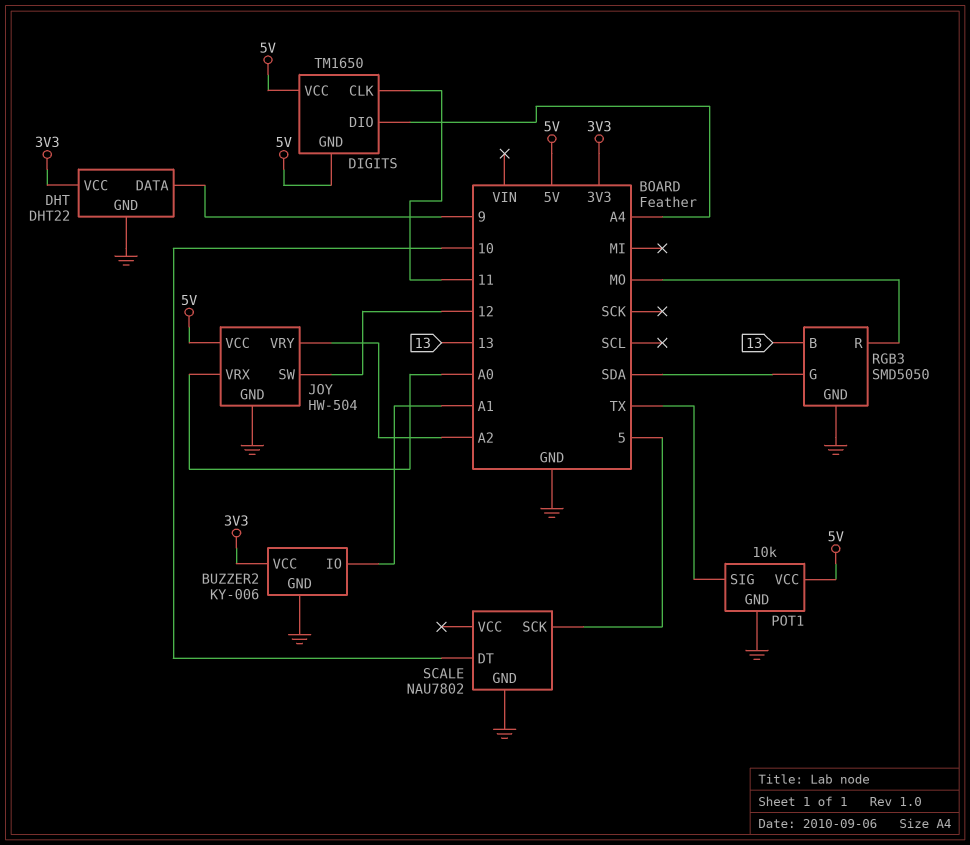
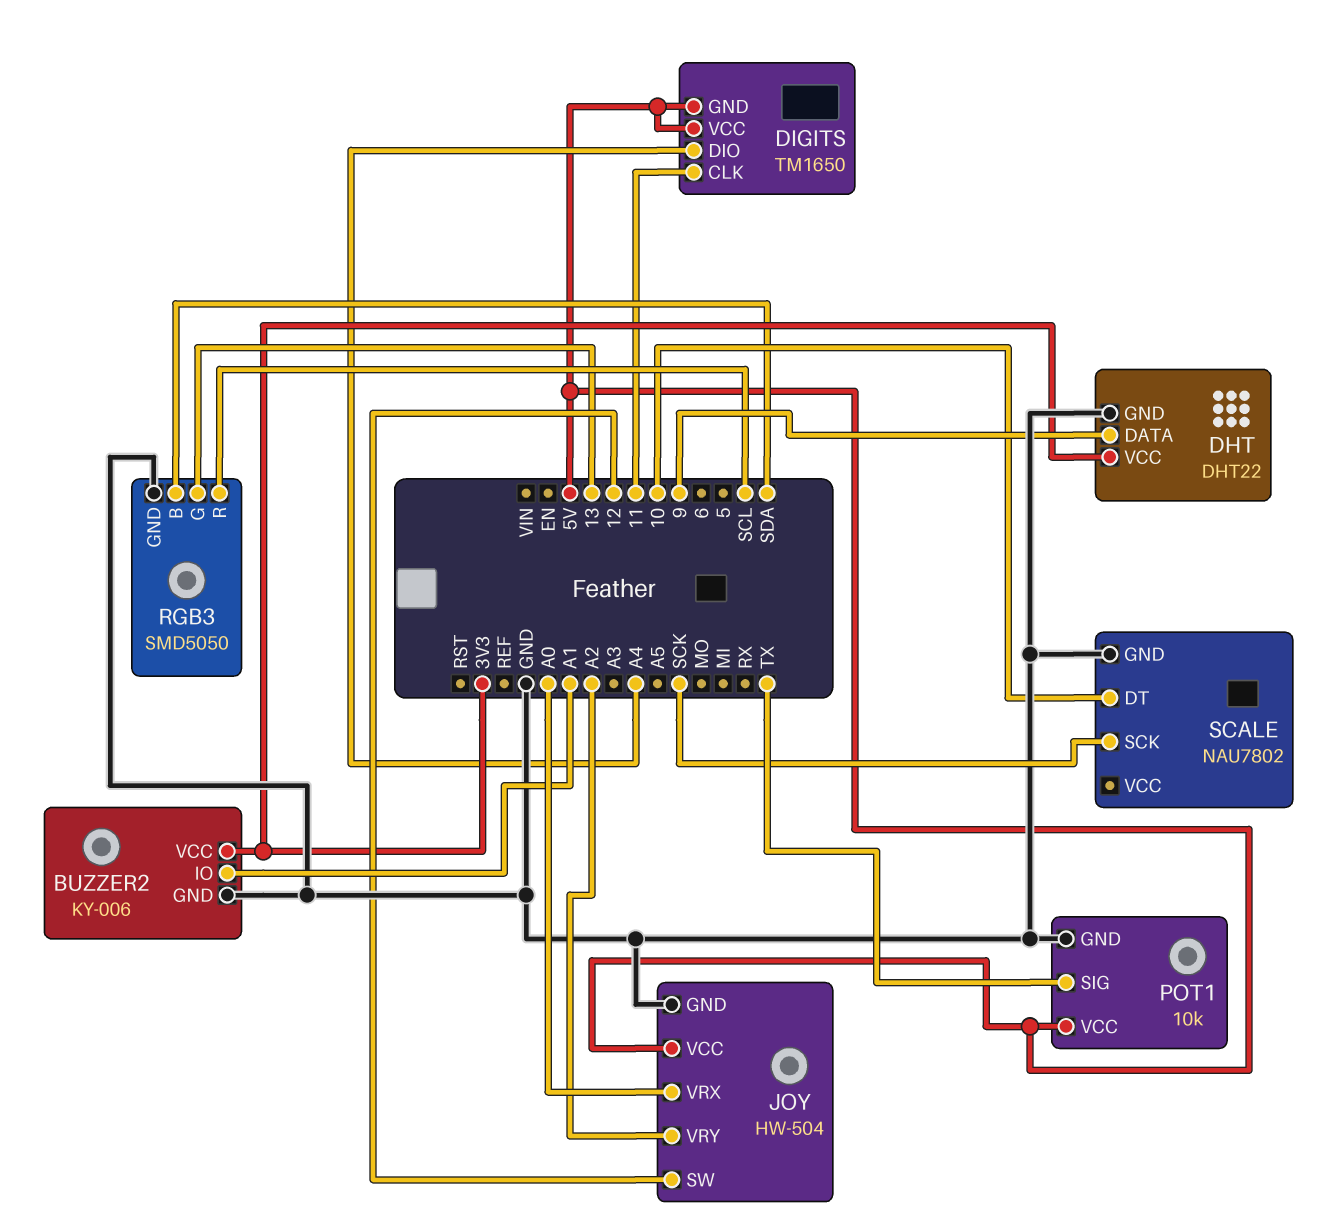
RGB3 pin B: 13 -> SDA
RGB3 pin G: SDA -> 13
RGB3 pin R: MO -> SCL
SCALE pin SCK: 5 -> SCK

